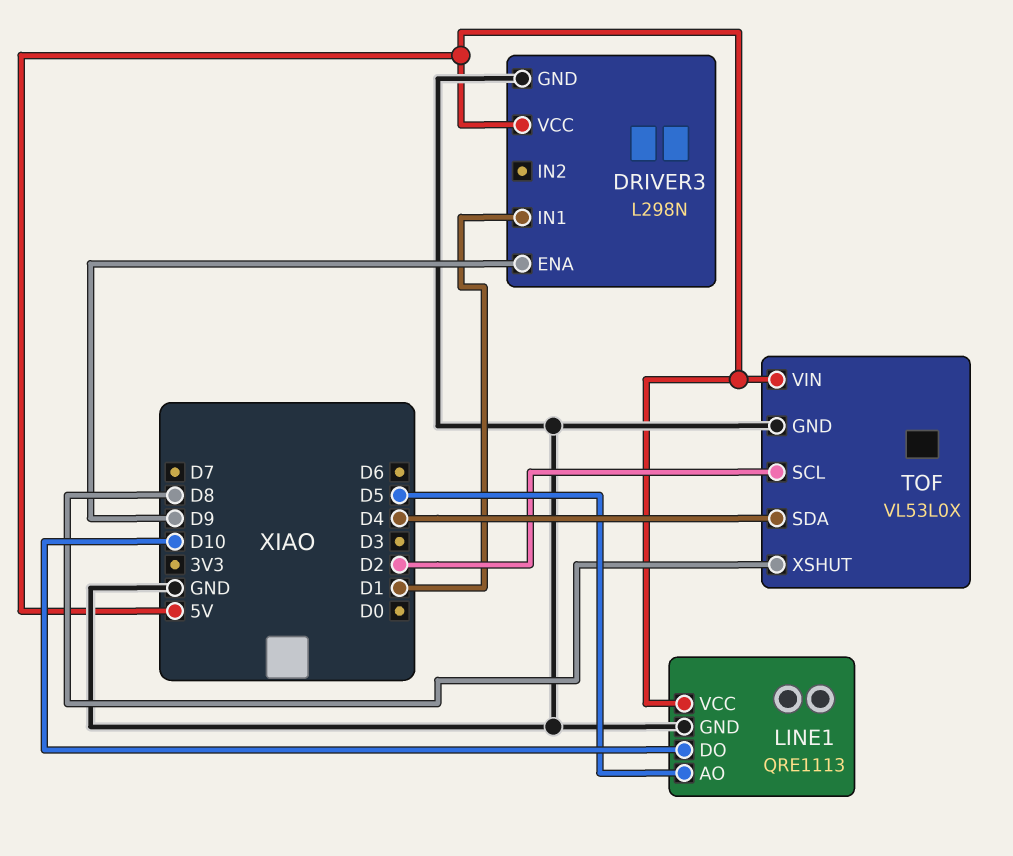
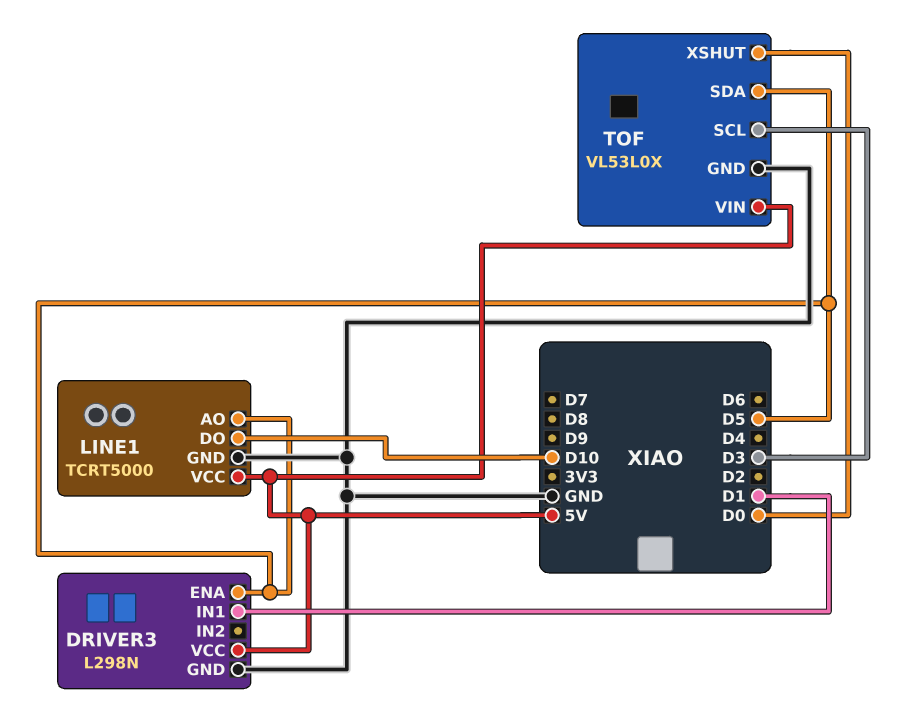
DRIVER3 pin ENA: D9 -> D5
LINE1: QRE1113 -> TCRT5000
TOF pin SCL: D2 -> D3
TOF pin SDA: D4 -> D5
TOF pin XSHUT: D8 -> D0

